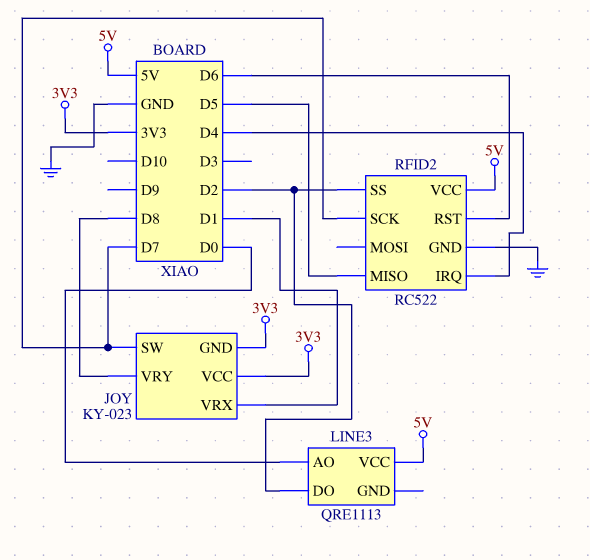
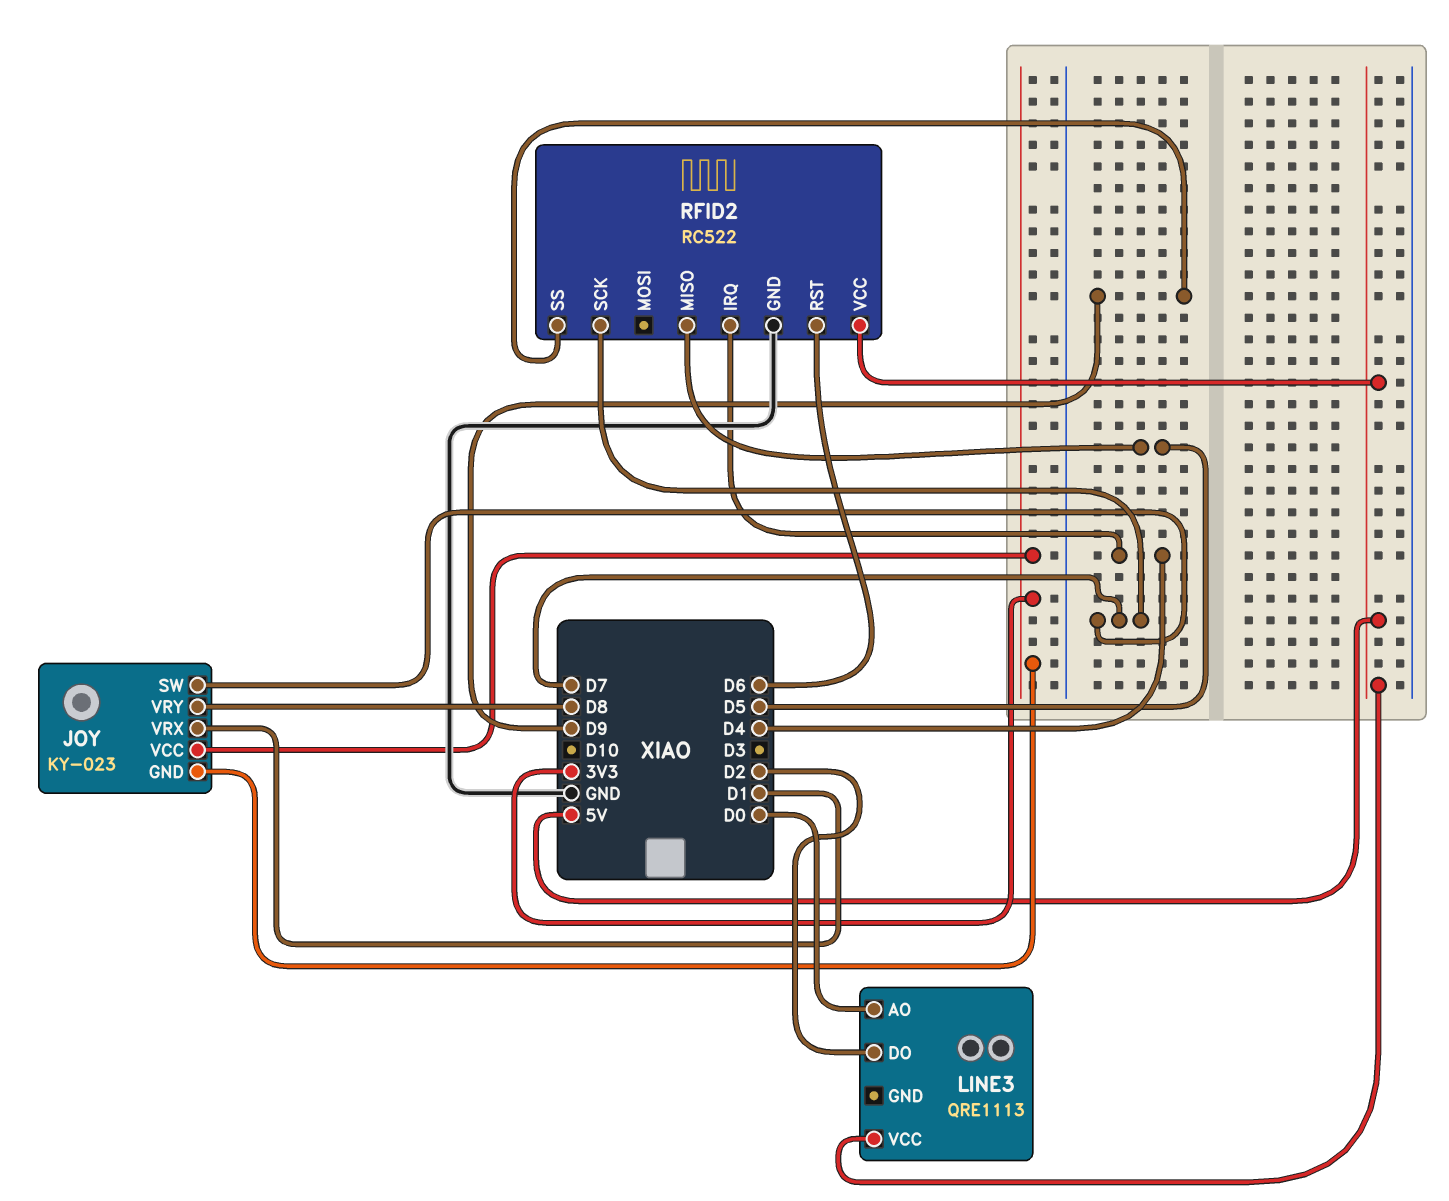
RFID2 pin SS: D2 -> D9

